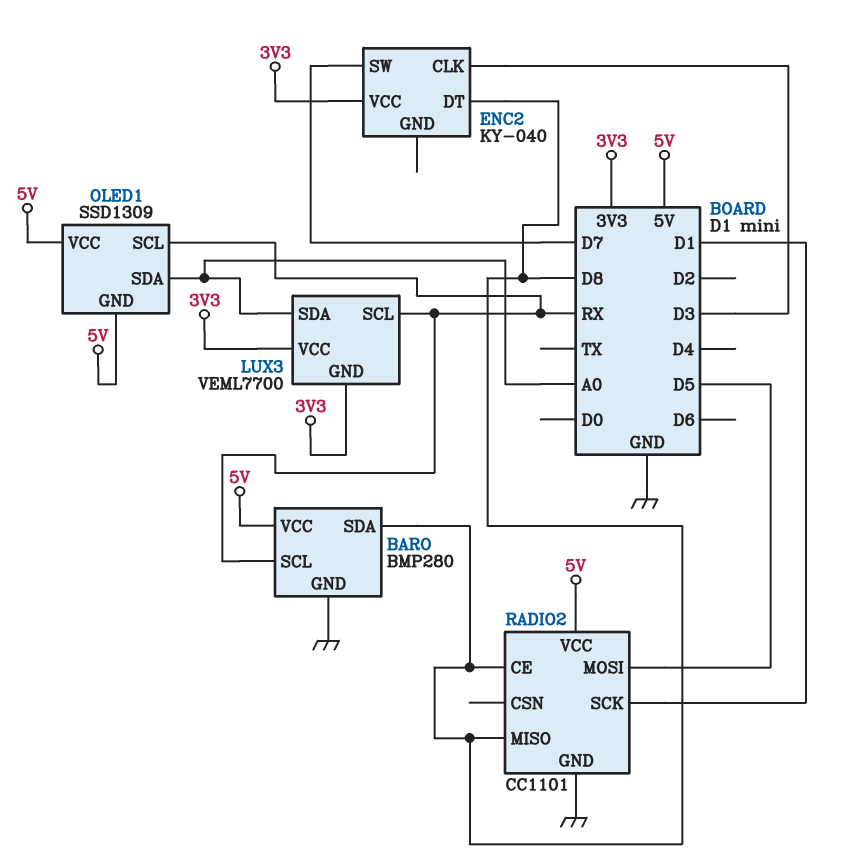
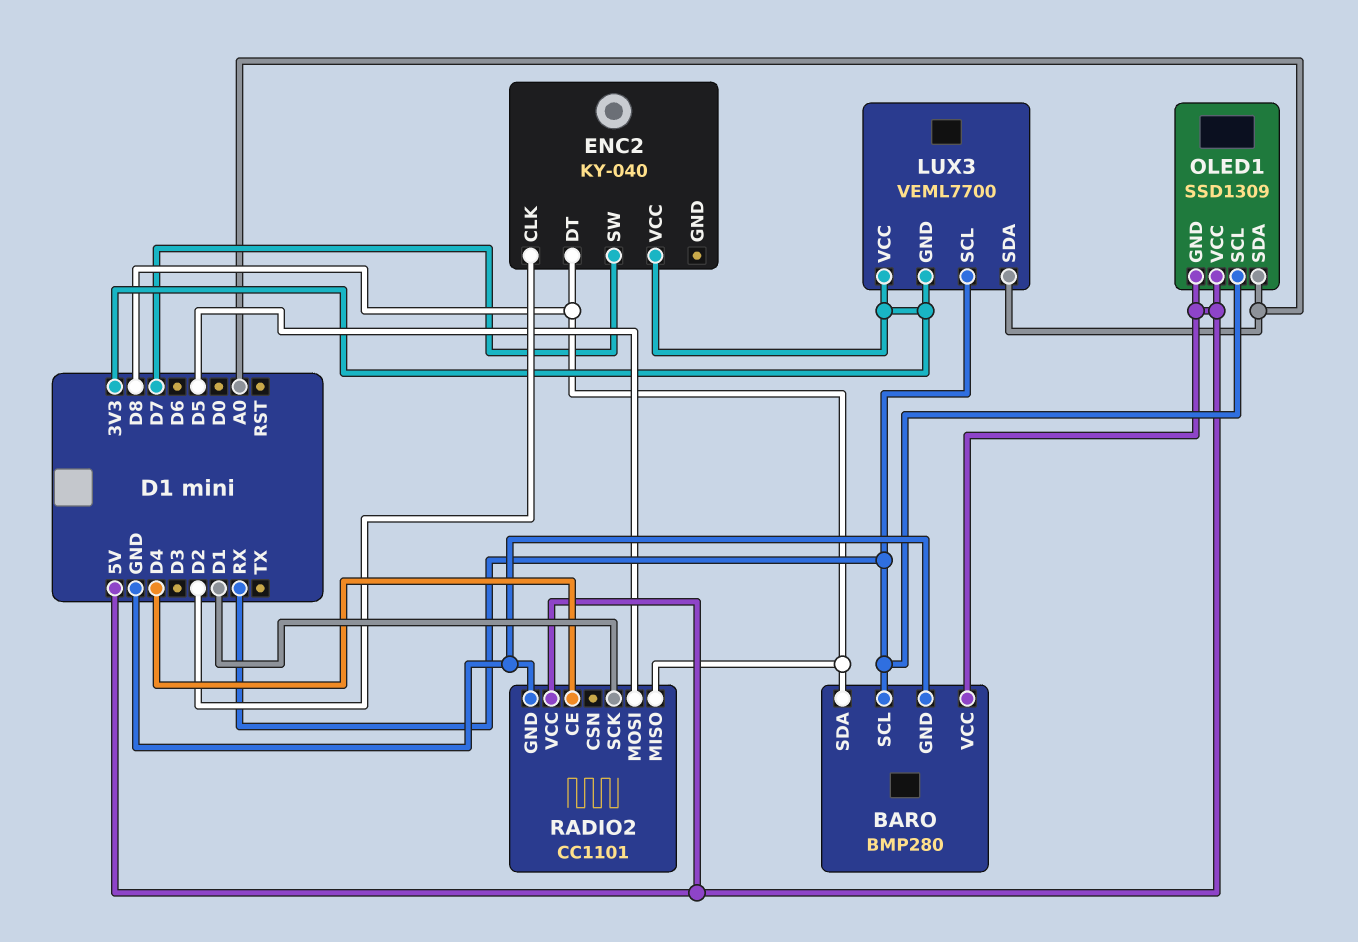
ENC2 pin CLK: D3 -> D2
RADIO2 pin CE: D8 -> D4

